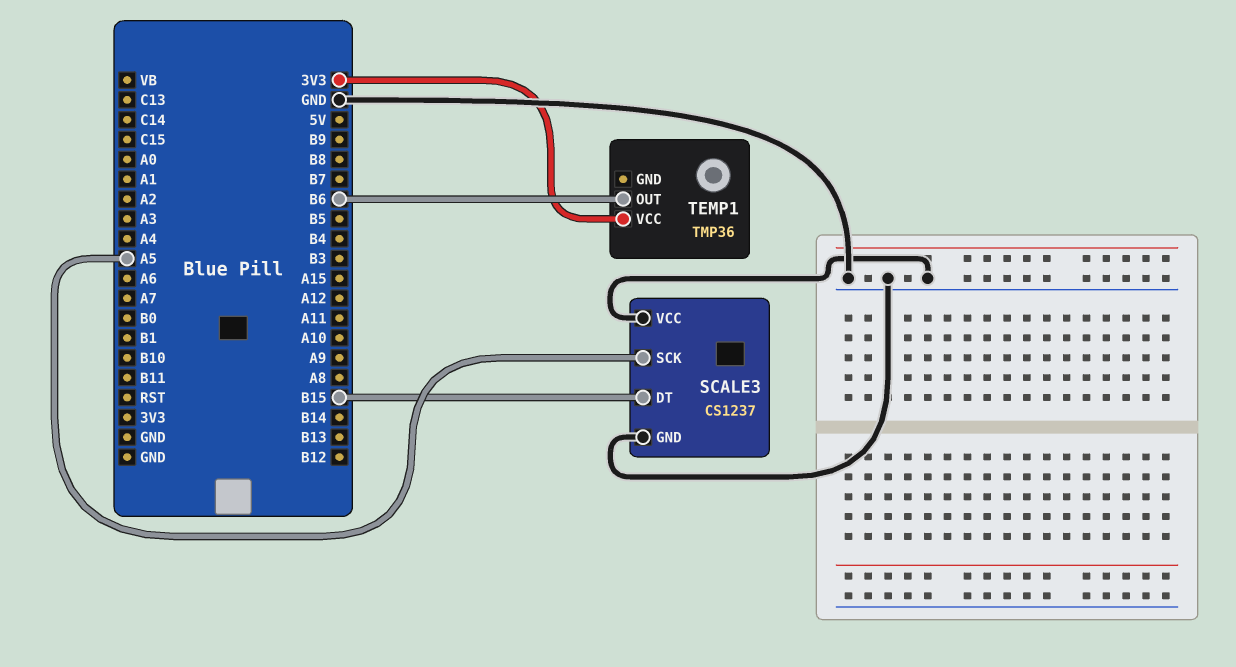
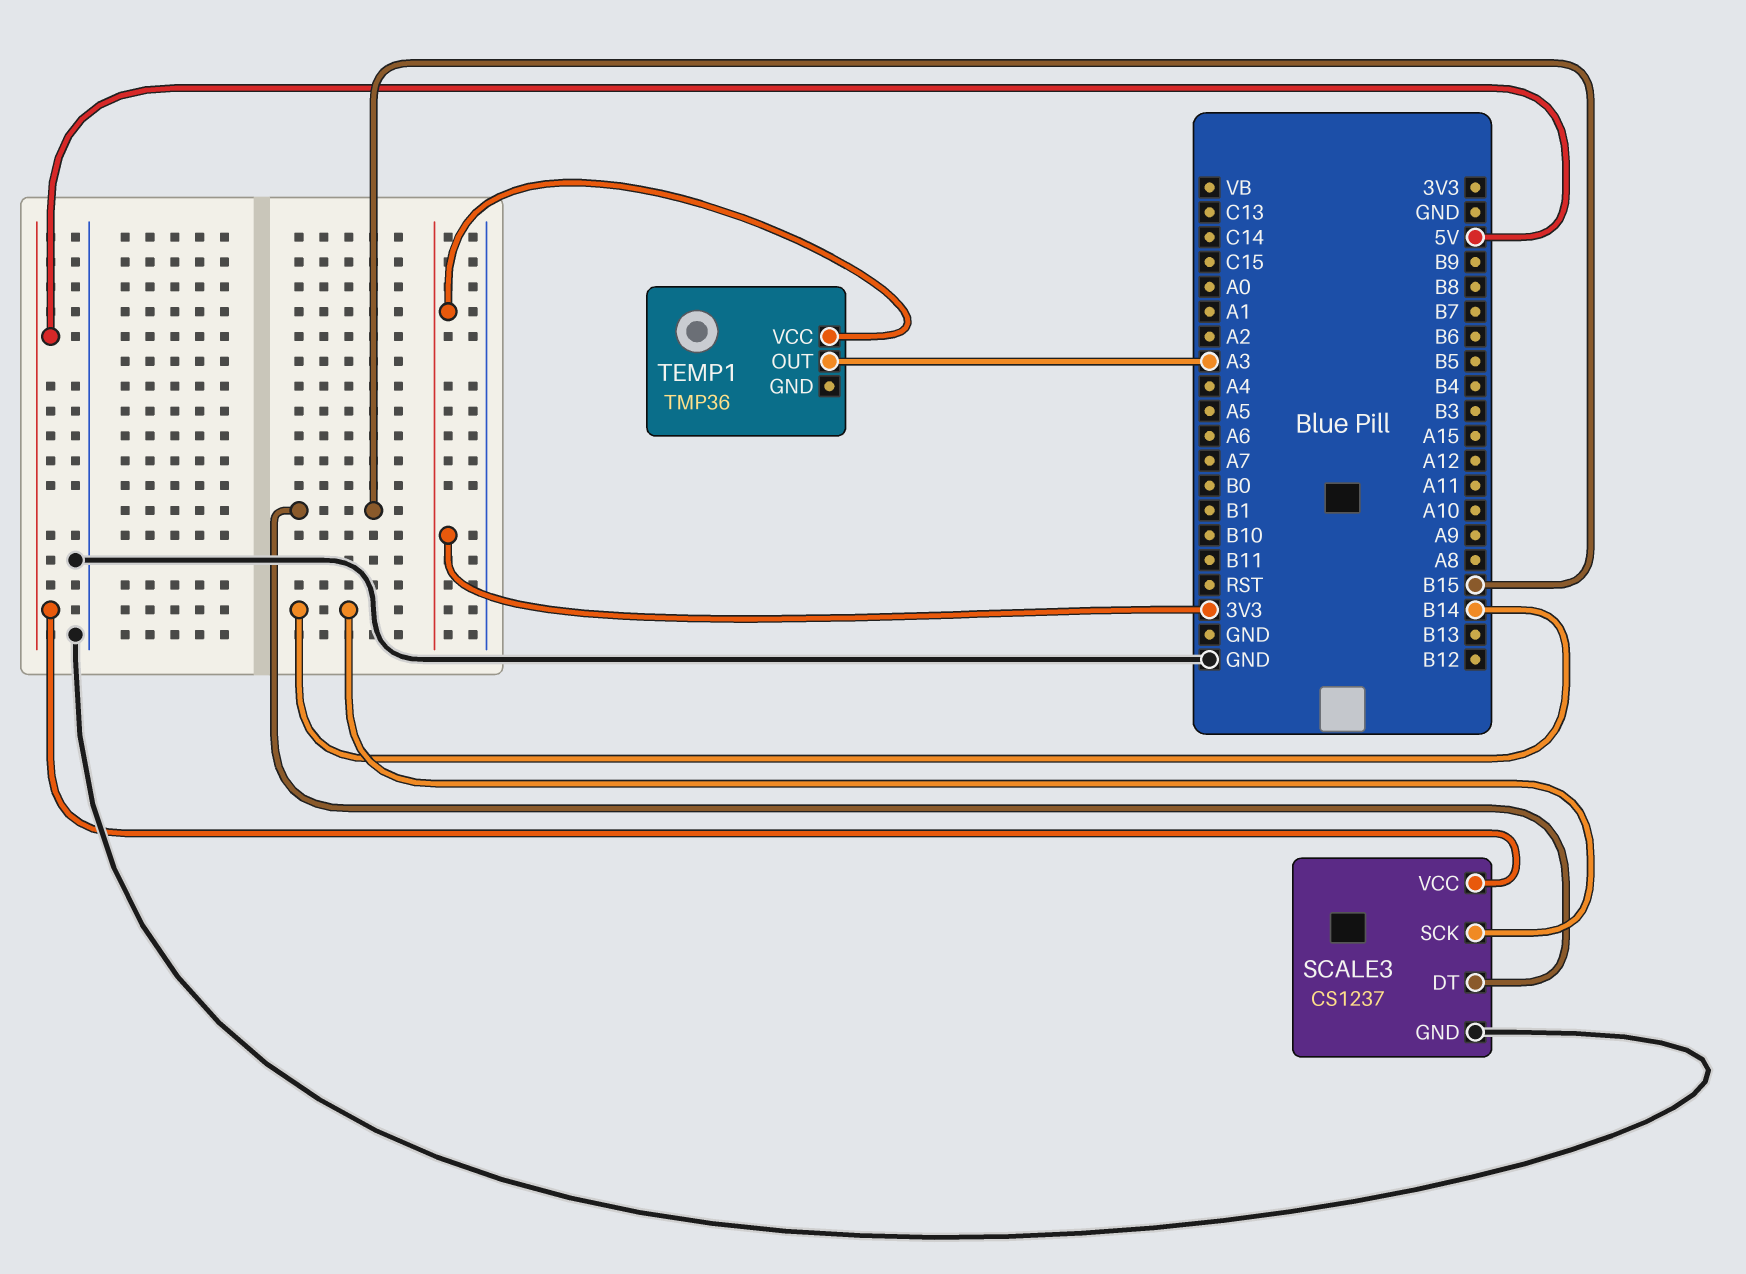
SCALE3 pin SCK: A5 -> B14
SCALE3 pin VCC: GND -> 5V
TEMP1 pin OUT: B6 -> A3

